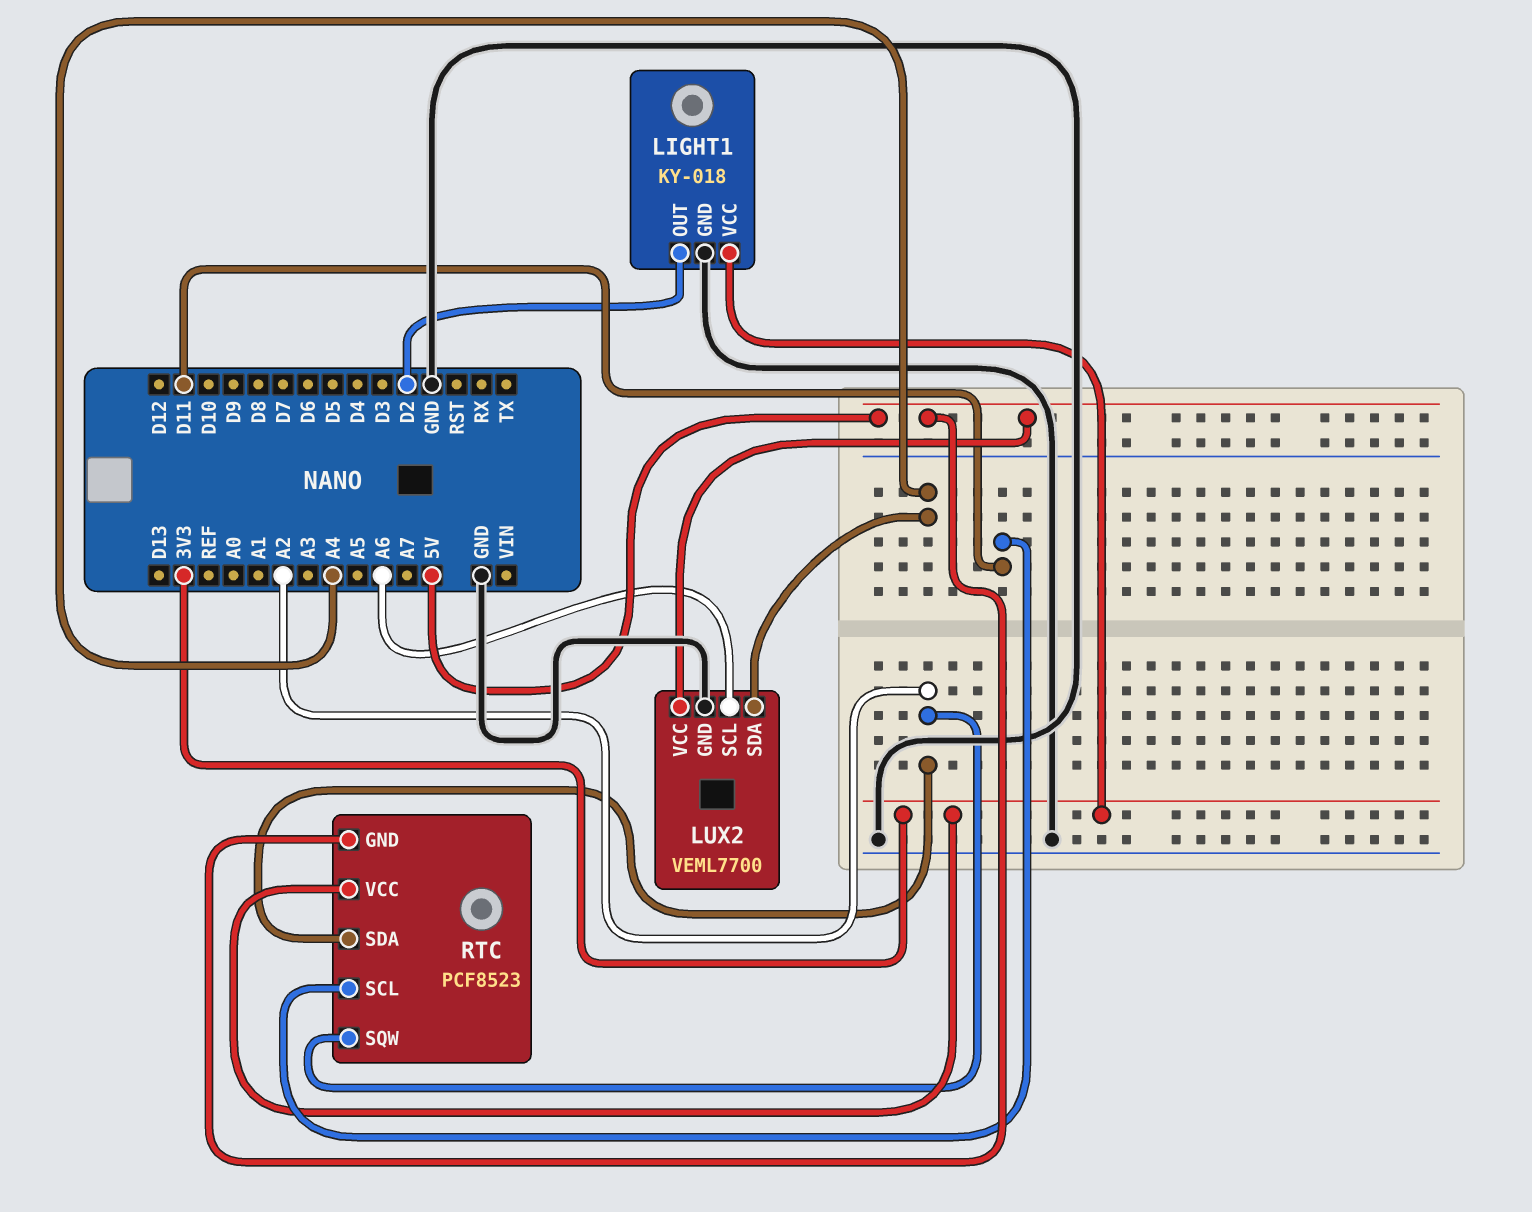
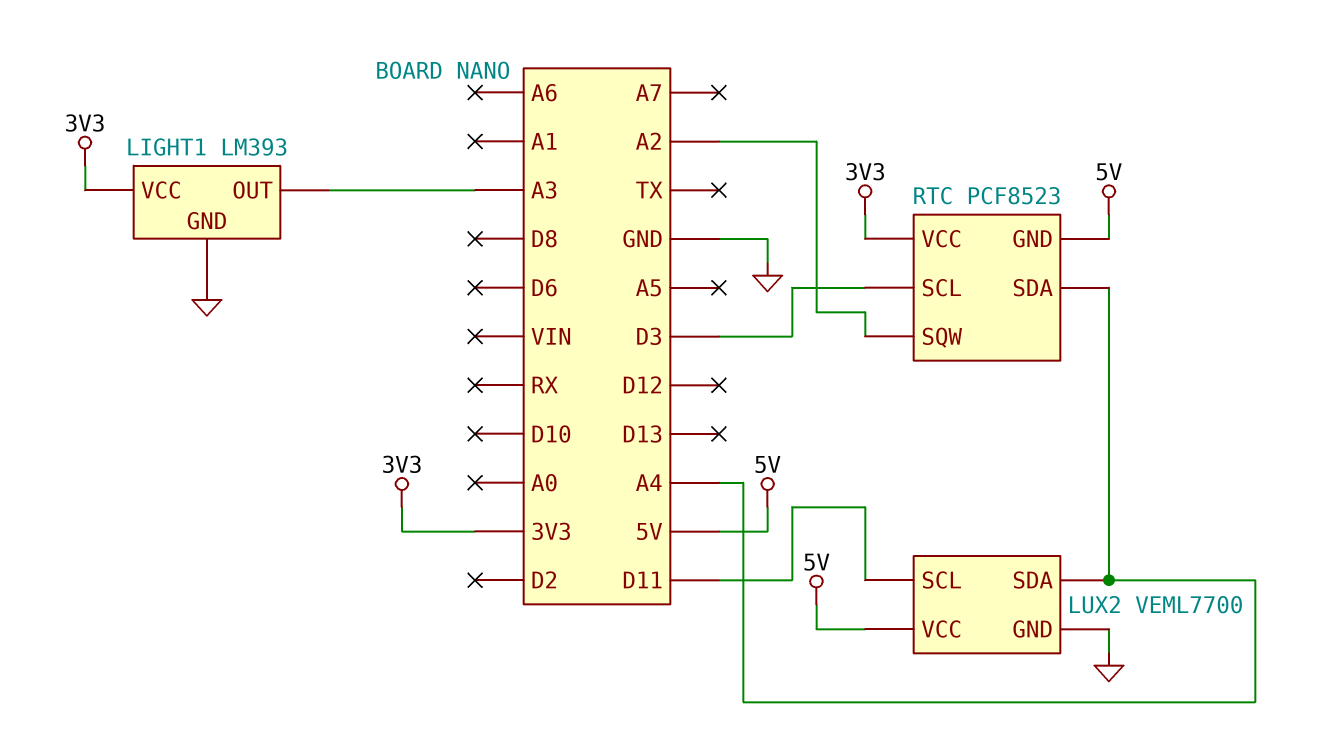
LIGHT1: KY-018 -> LM393
LIGHT1 pin OUT: D2 -> A3
LUX2 pin SCL: A6 -> D11
RTC pin SCL: D11 -> D3
RTC pin SDA: A2 -> A4

